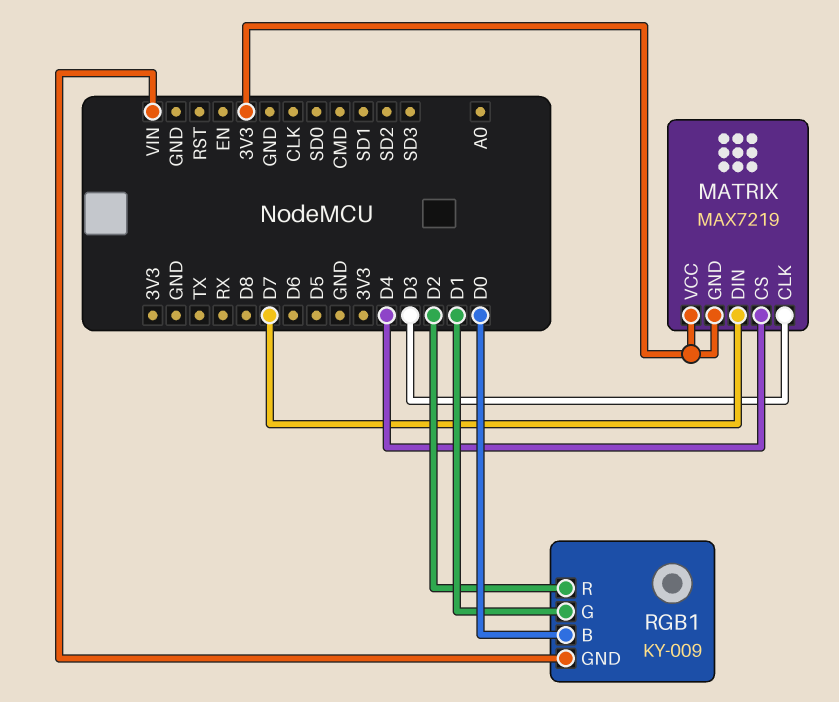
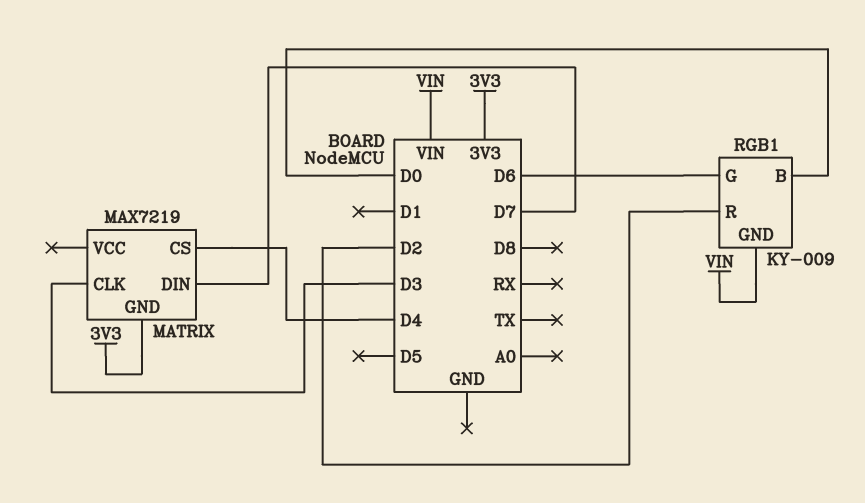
MATRIX pin VCC: 3V3 -> none
RGB1 pin G: D1 -> D6

